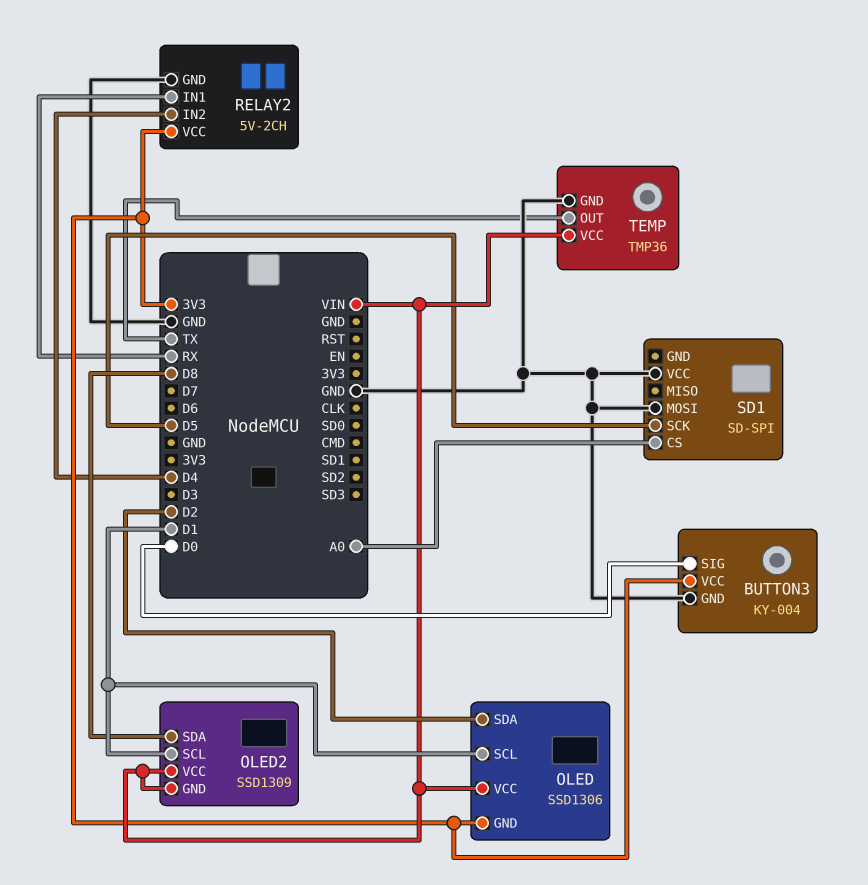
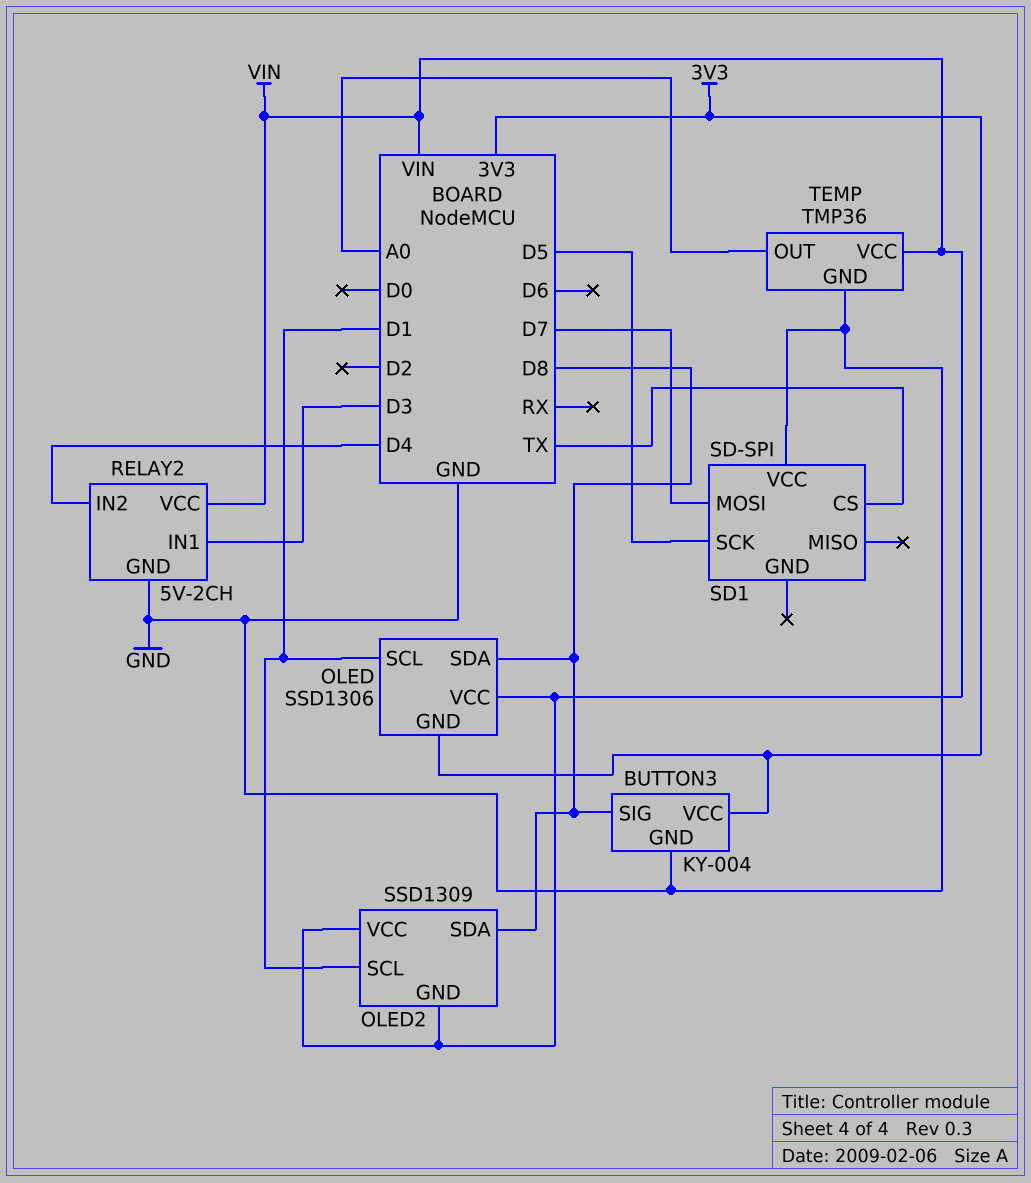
BUTTON3 pin SIG: D0 -> D8
OLED pin SDA: D2 -> D8
RELAY2 pin IN1: RX -> D3
RELAY2 pin VCC: 3V3 -> VIN
SD1 pin CS: A0 -> TX
SD1 pin MOSI: GND -> D7
TEMP pin OUT: TX -> A0

